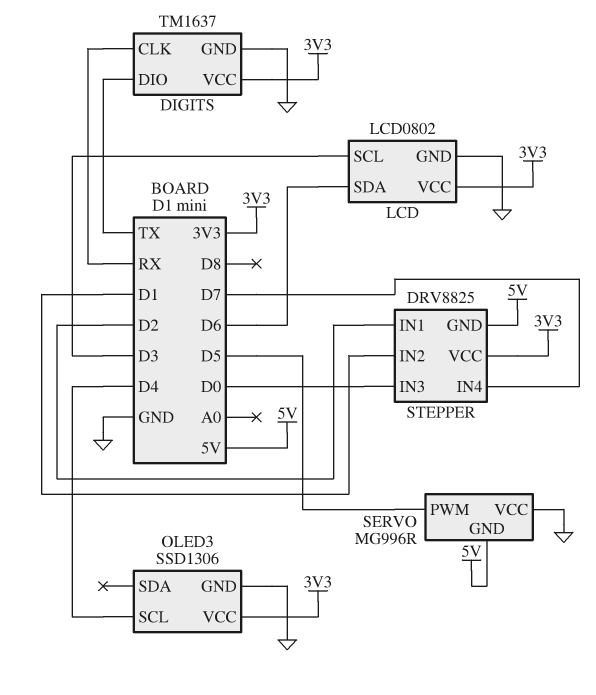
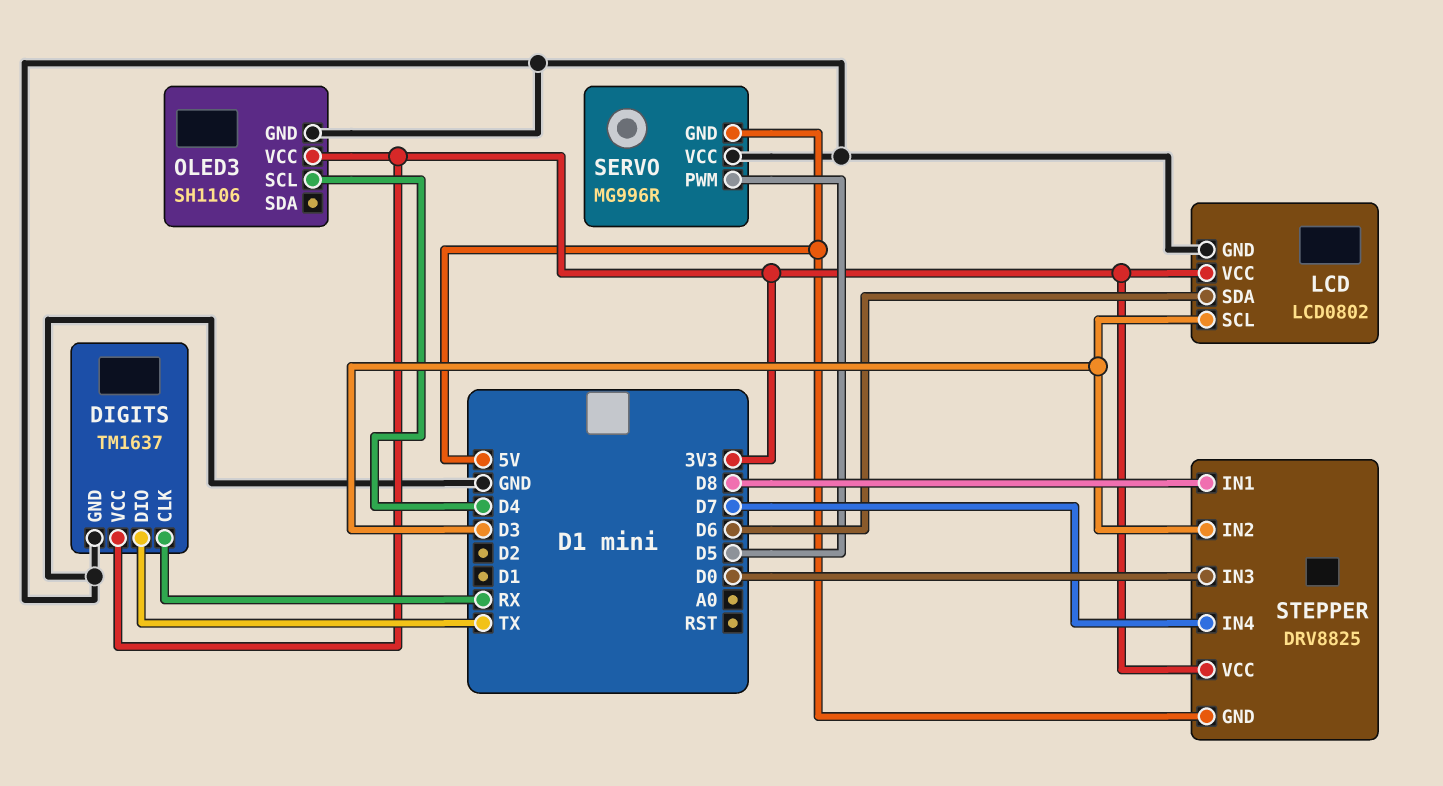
OLED3: SSD1306 -> SH1106
STEPPER pin IN1: D2 -> D8
STEPPER pin IN2: D1 -> D3

